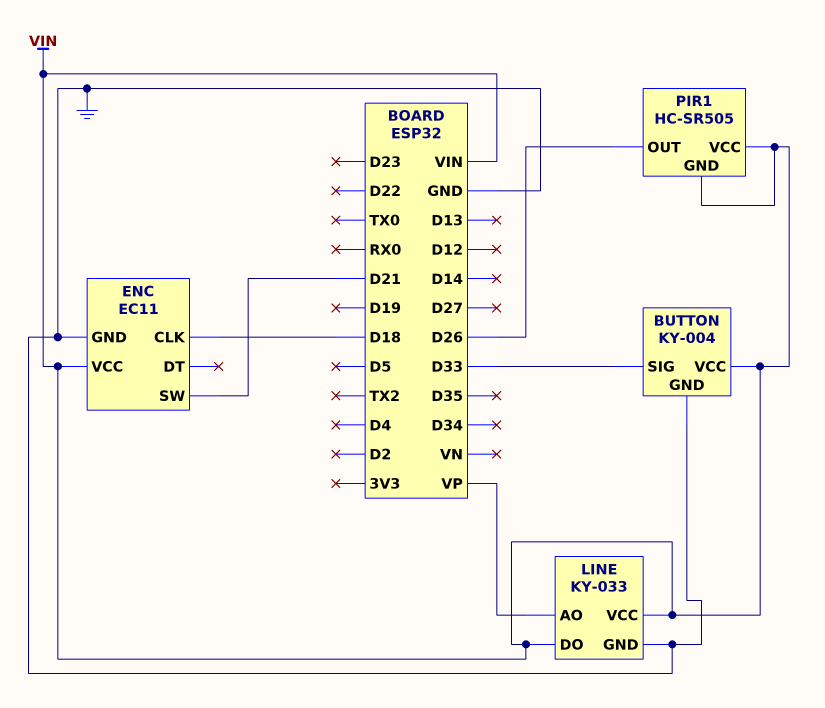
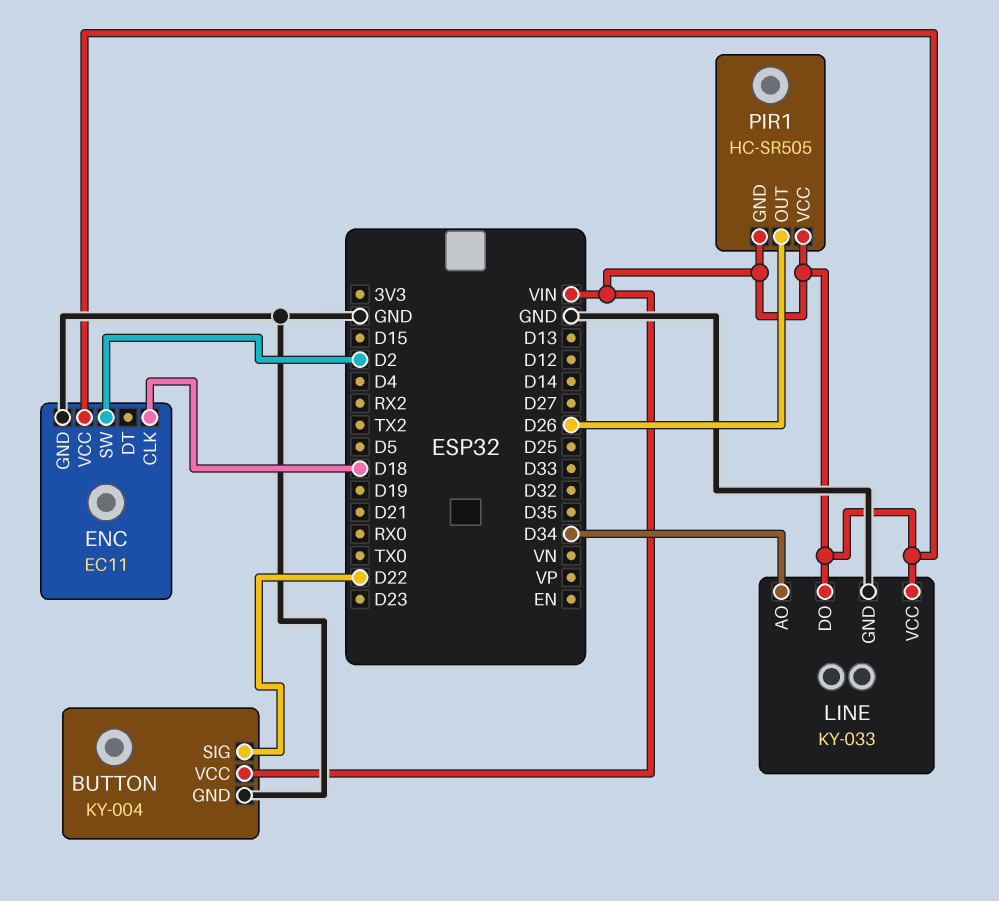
BUTTON pin SIG: D33 -> D22
ENC pin SW: D21 -> D2
LINE pin AO: VP -> D34

